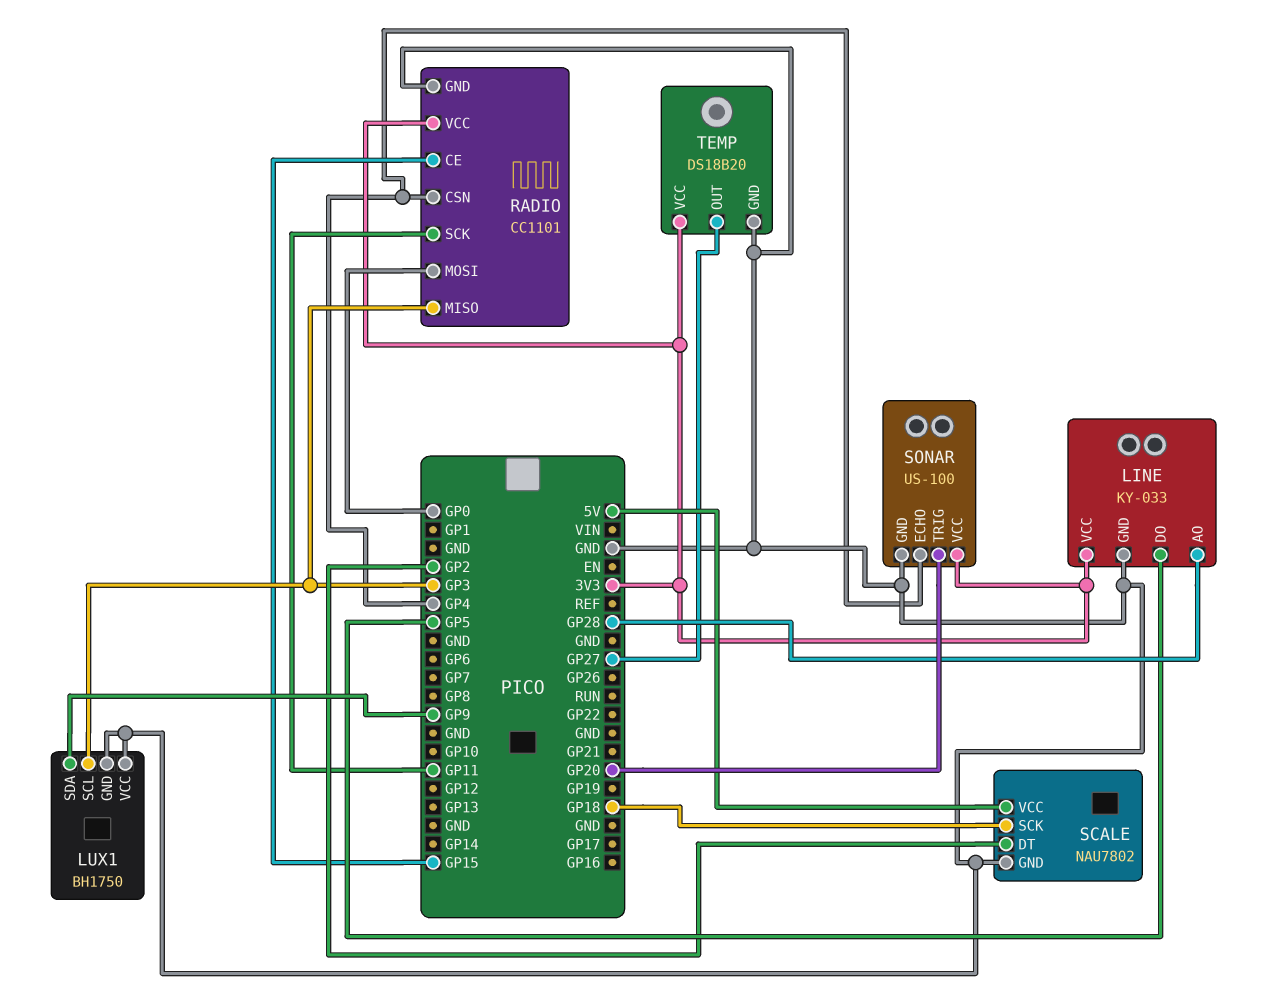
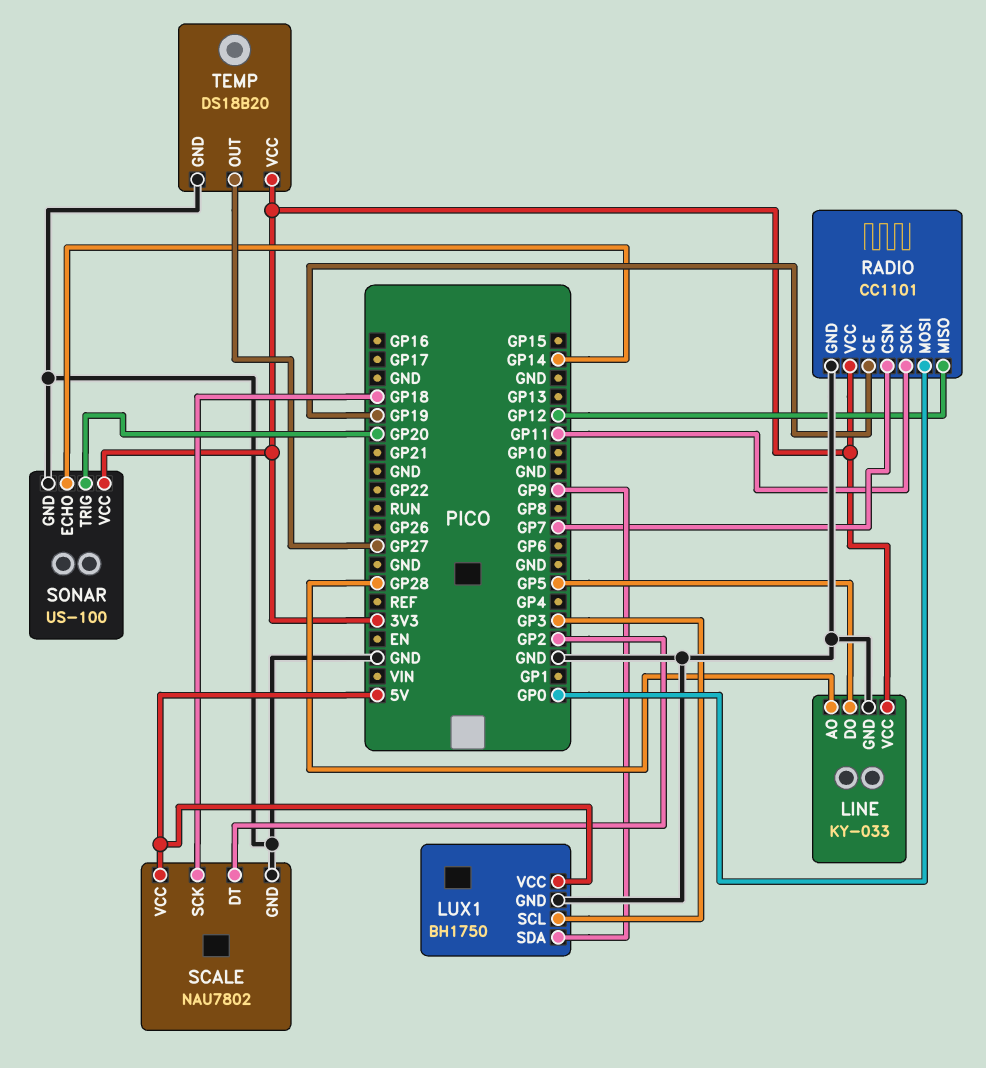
LUX1 pin VCC: GND -> 5V
RADIO pin CE: GP15 -> GP19
RADIO pin CSN: GP4 -> GP7
RADIO pin MISO: GP3 -> GP12
SONAR pin ECHO: GP4 -> GP14

